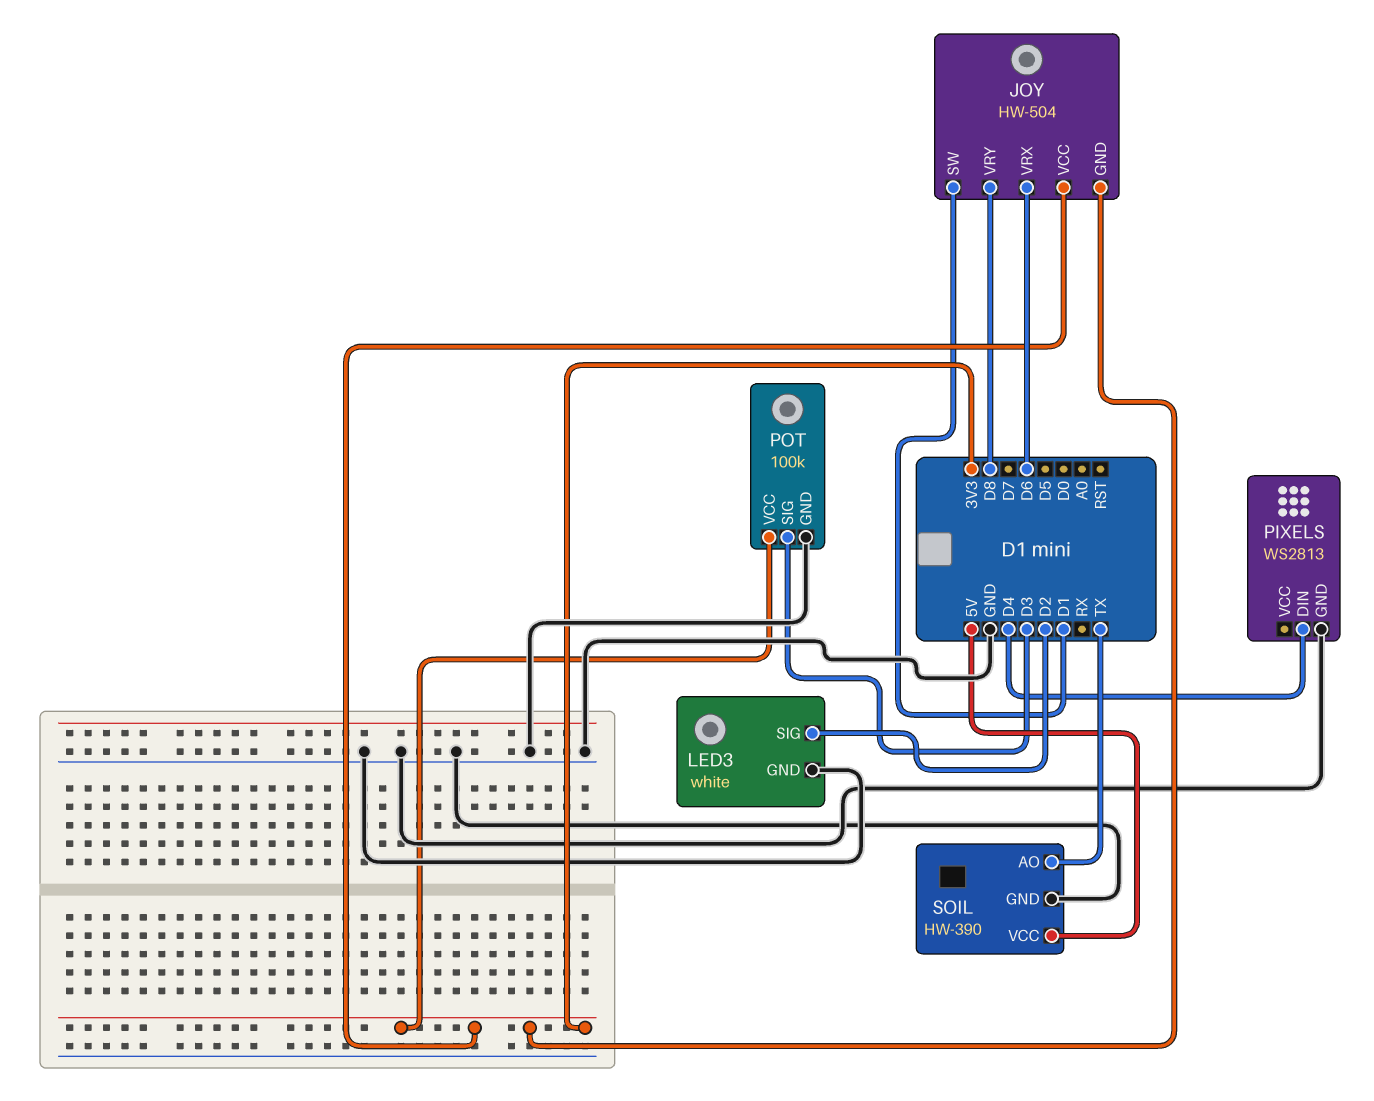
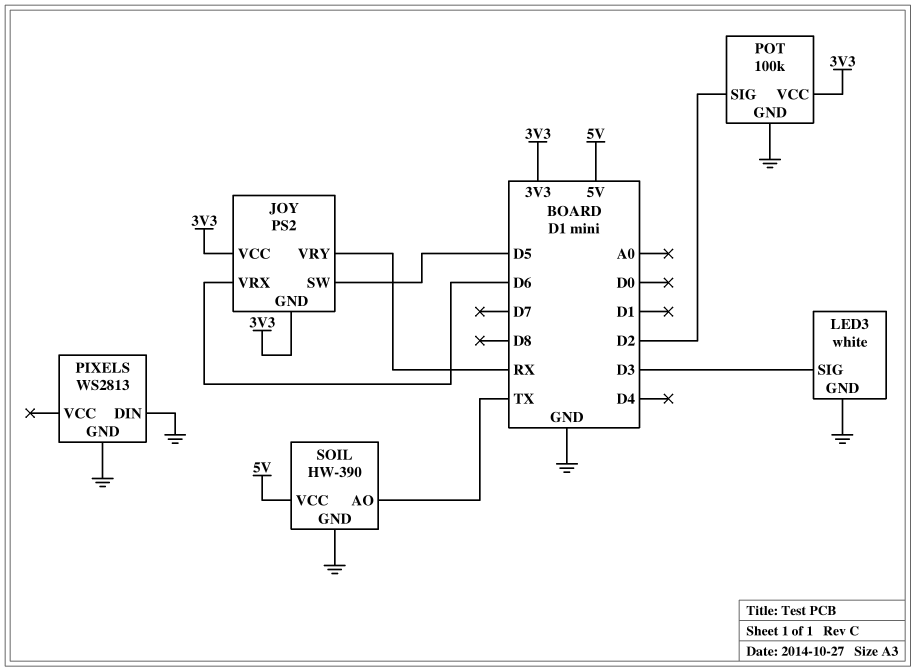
JOY: HW-504 -> PS2
JOY pin SW: D1 -> D5
JOY pin VRY: D8 -> RX
LED3 pin SIG: D2 -> D3
PIXELS pin DIN: D4 -> GND
POT pin SIG: D3 -> D2

